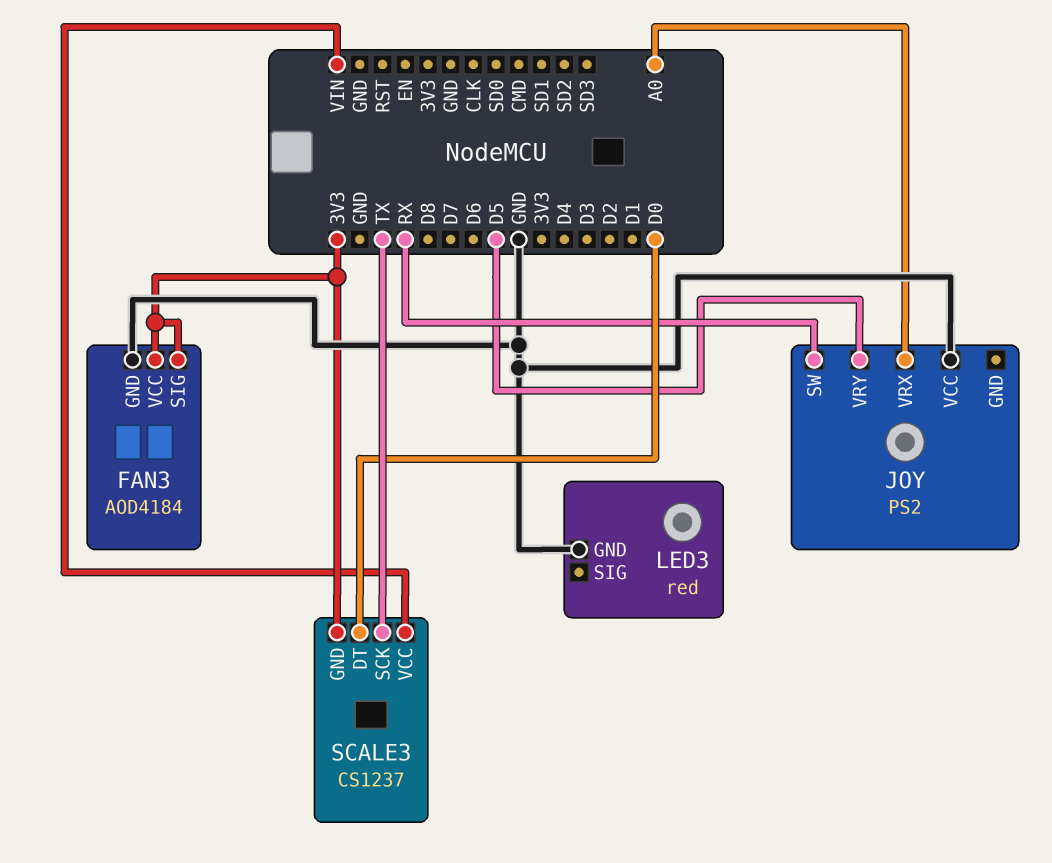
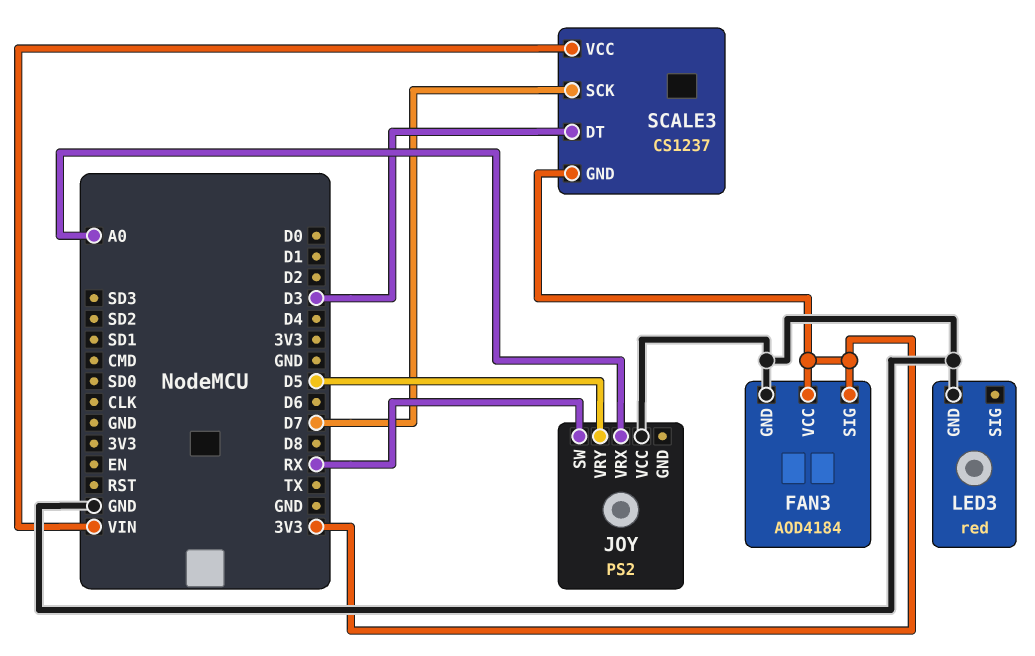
SCALE3 pin DT: D0 -> D3
SCALE3 pin SCK: TX -> D7

